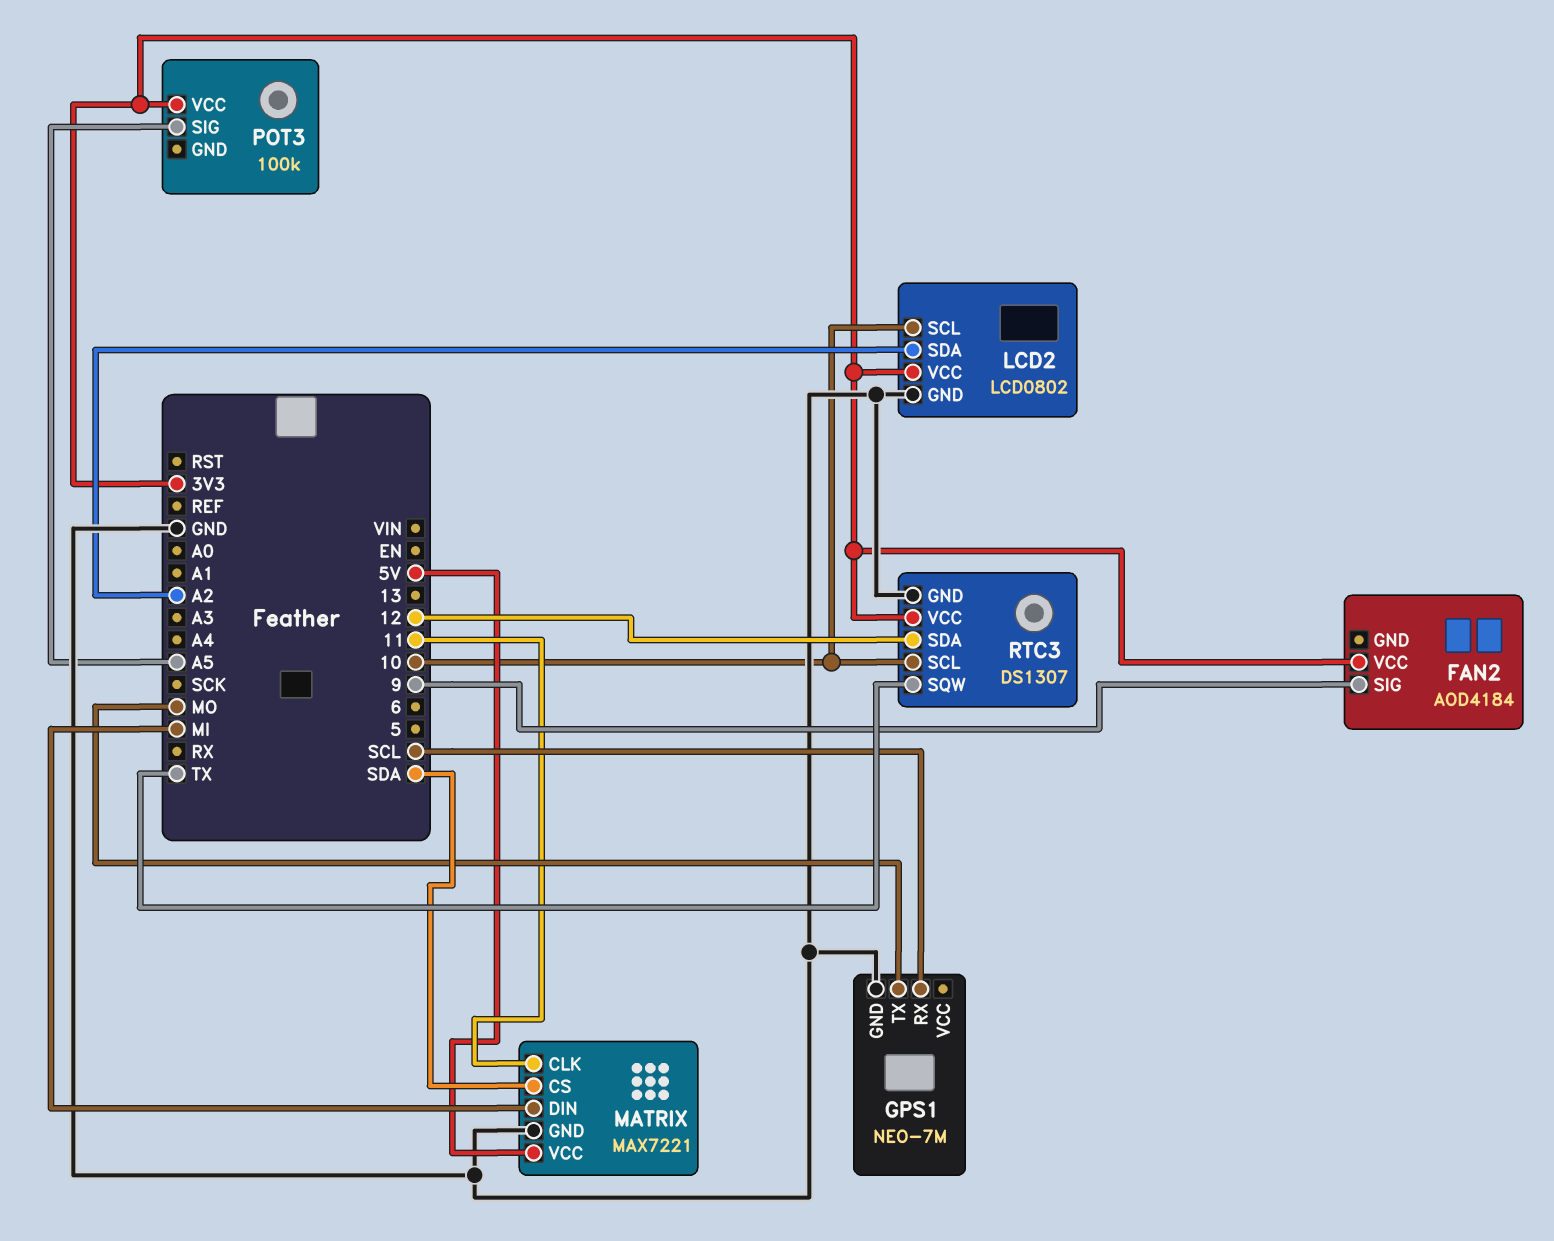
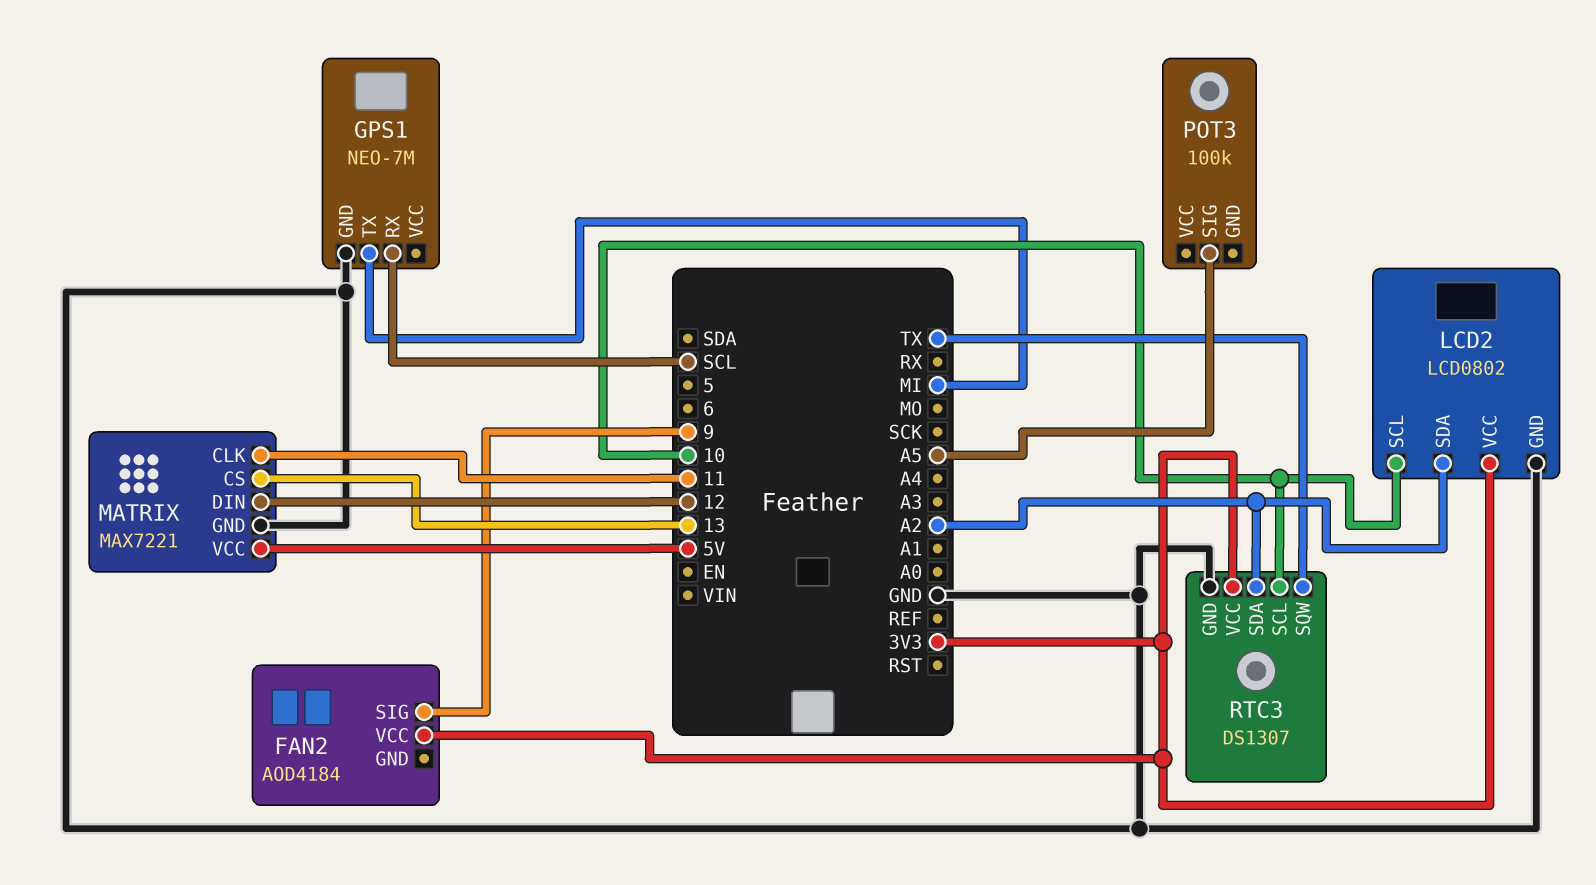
GPS1 pin TX: MO -> MI
MATRIX pin CS: SDA -> 13
MATRIX pin DIN: MI -> 12
POT3 pin VCC: 3V3 -> none
RTC3 pin SDA: 12 -> A2

